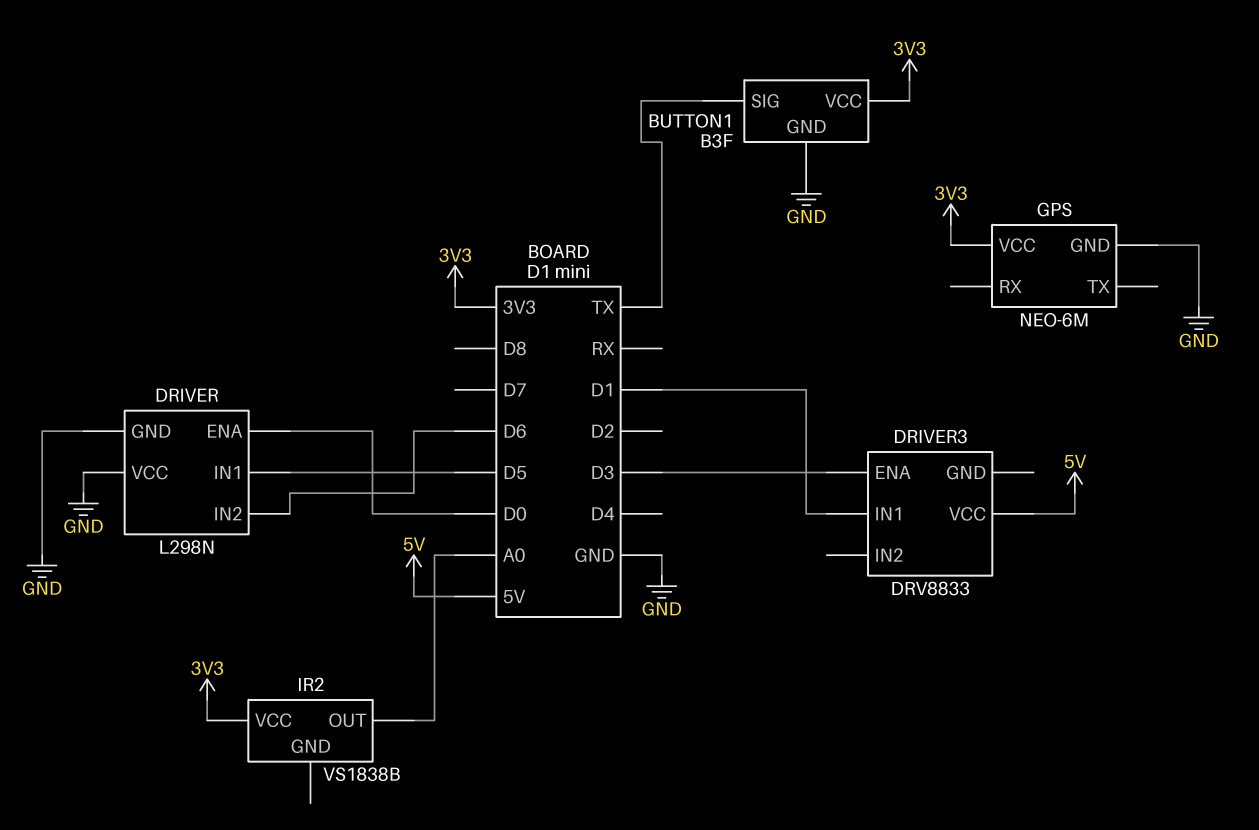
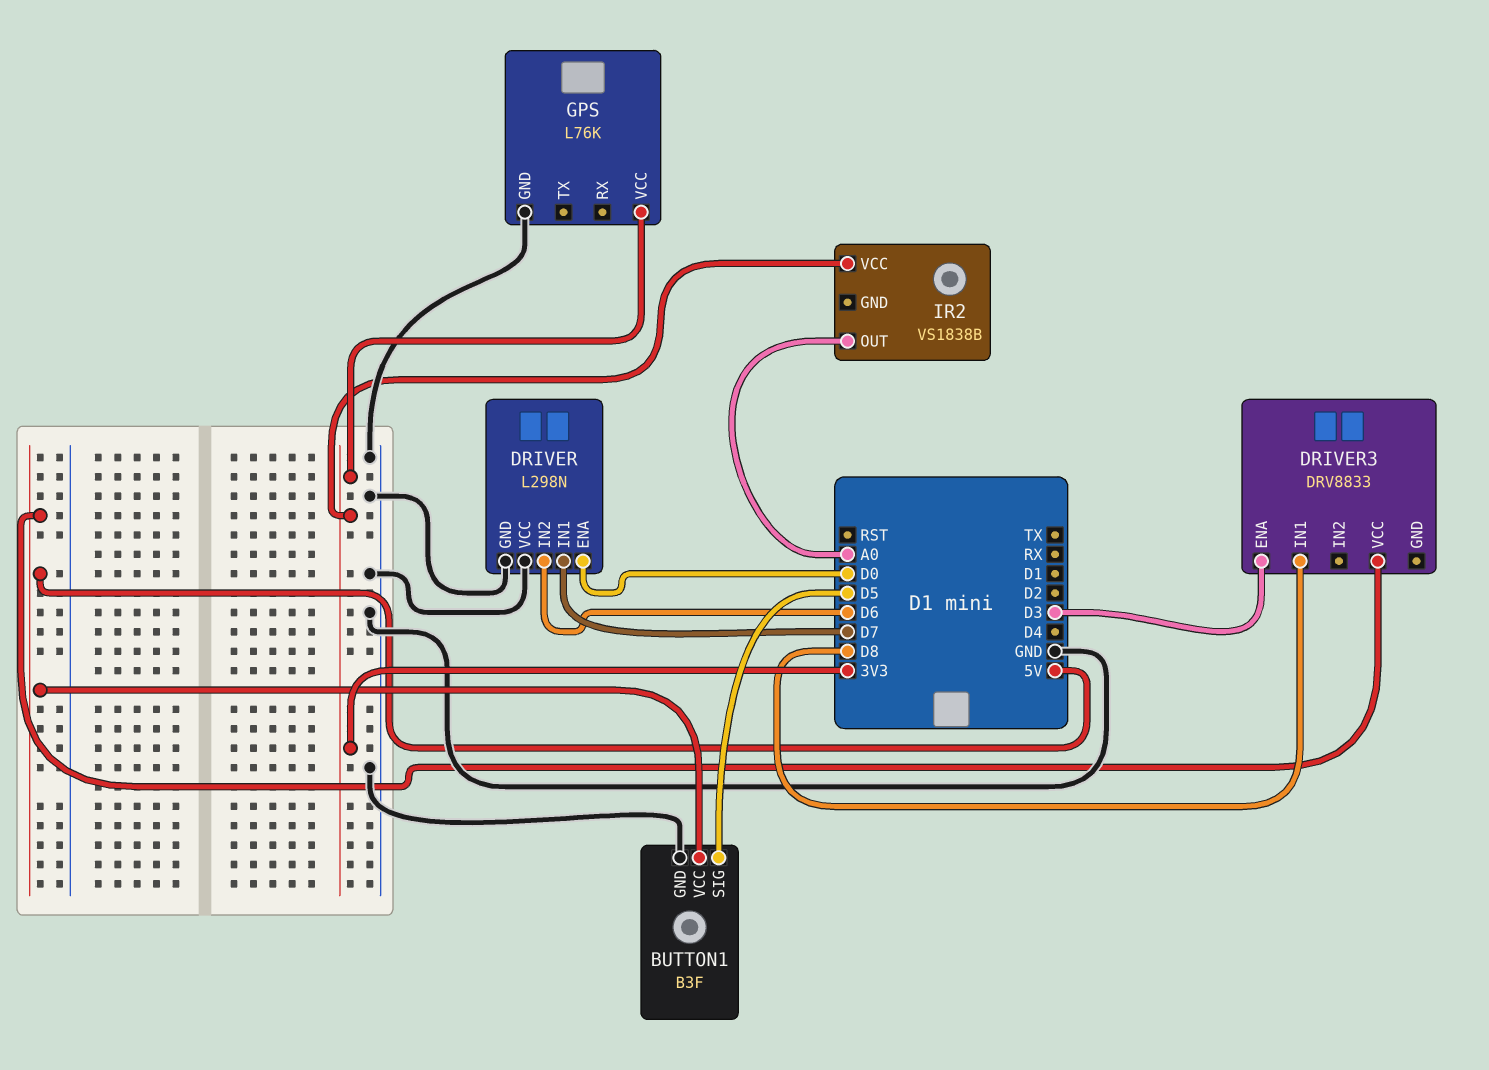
BUTTON1 pin SIG: TX -> D5
BUTTON1 pin VCC: 3V3 -> 5V
DRIVER pin IN1: D5 -> D7
DRIVER3 pin IN1: D1 -> D8
GPS: NEO-6M -> L76K

